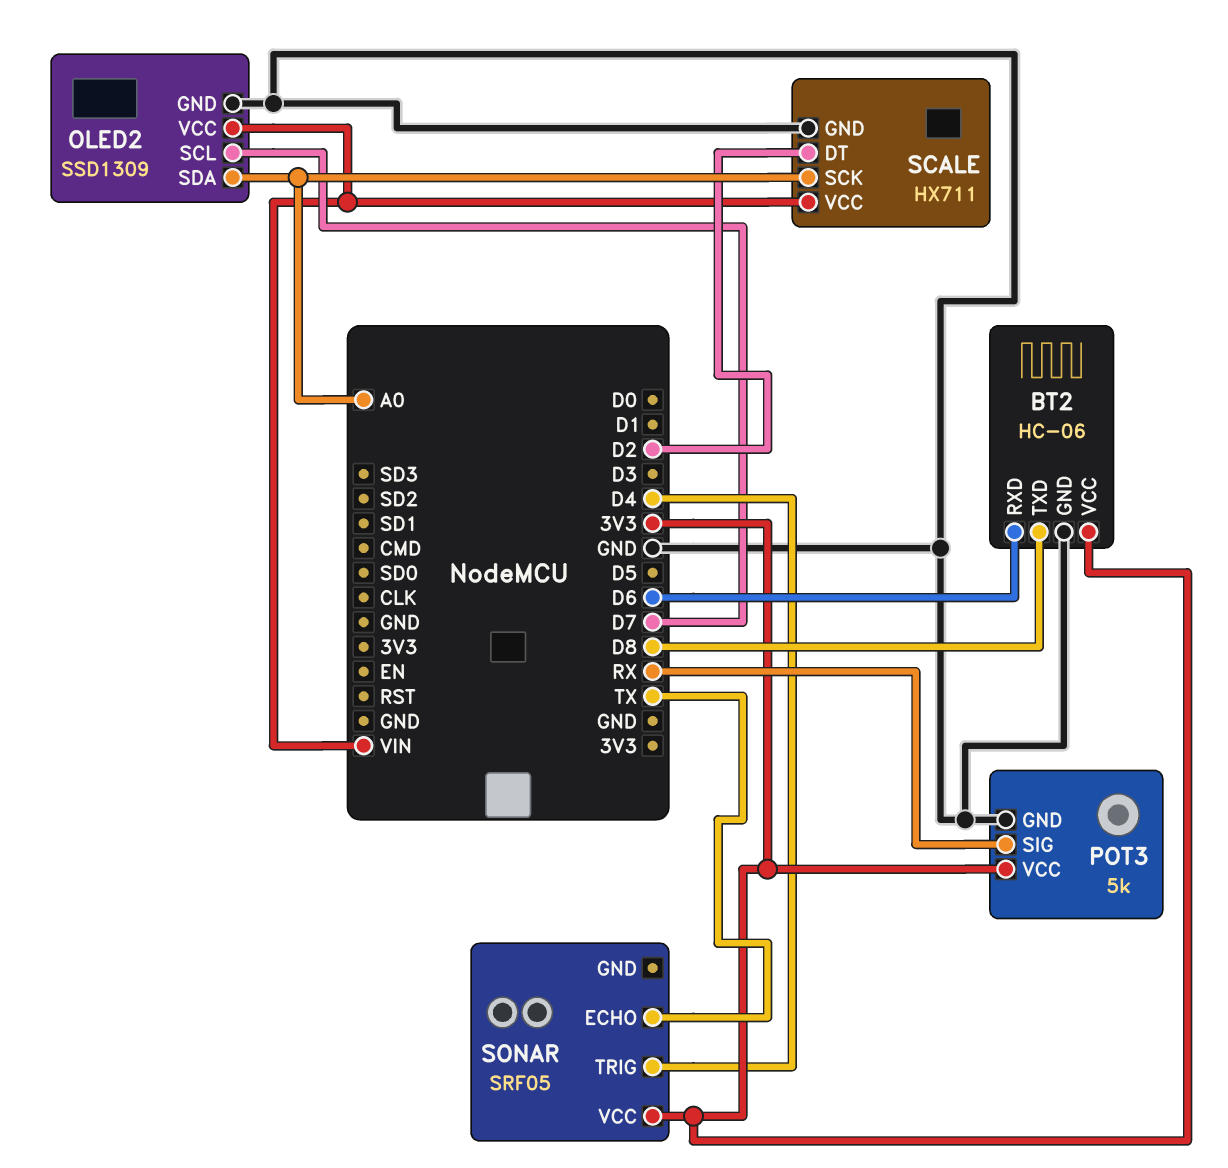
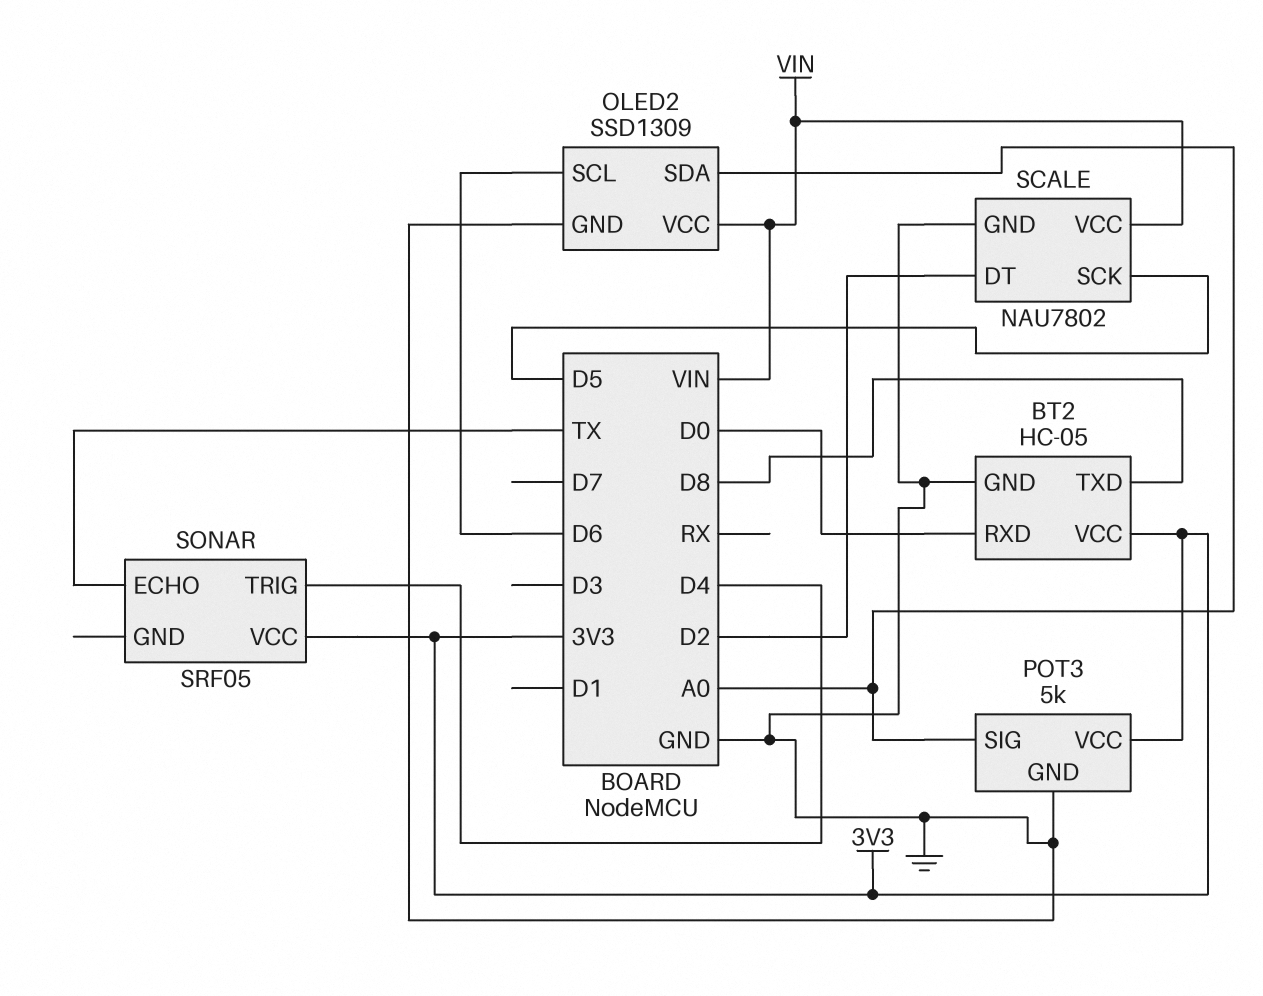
BT2: HC-06 -> HC-05
BT2 pin RXD: D6 -> D0
OLED2 pin SCL: D7 -> D6
POT3 pin SIG: RX -> A0
SCALE: HX711 -> NAU7802
SCALE pin SCK: A0 -> D5

